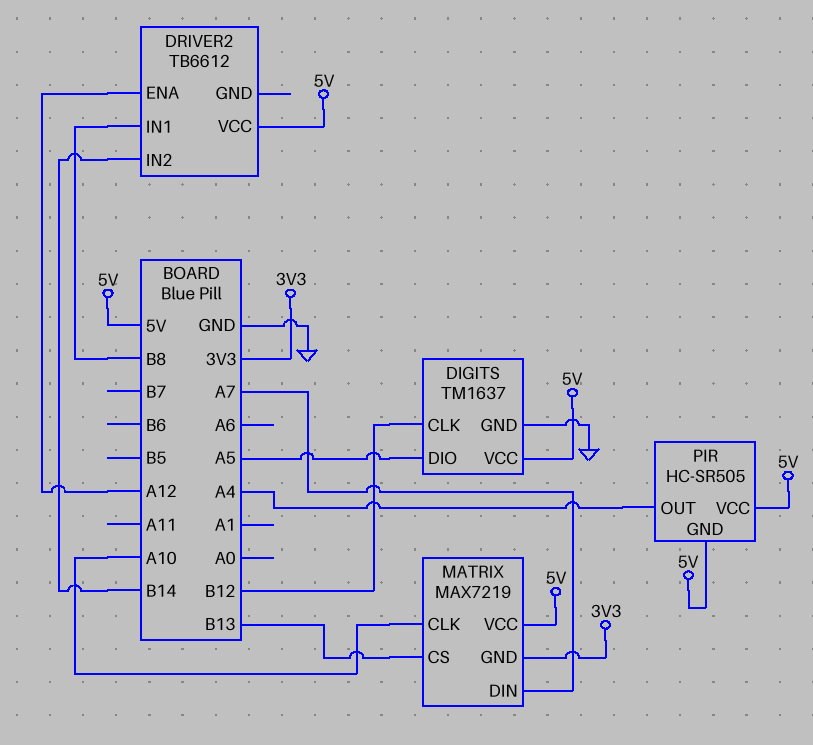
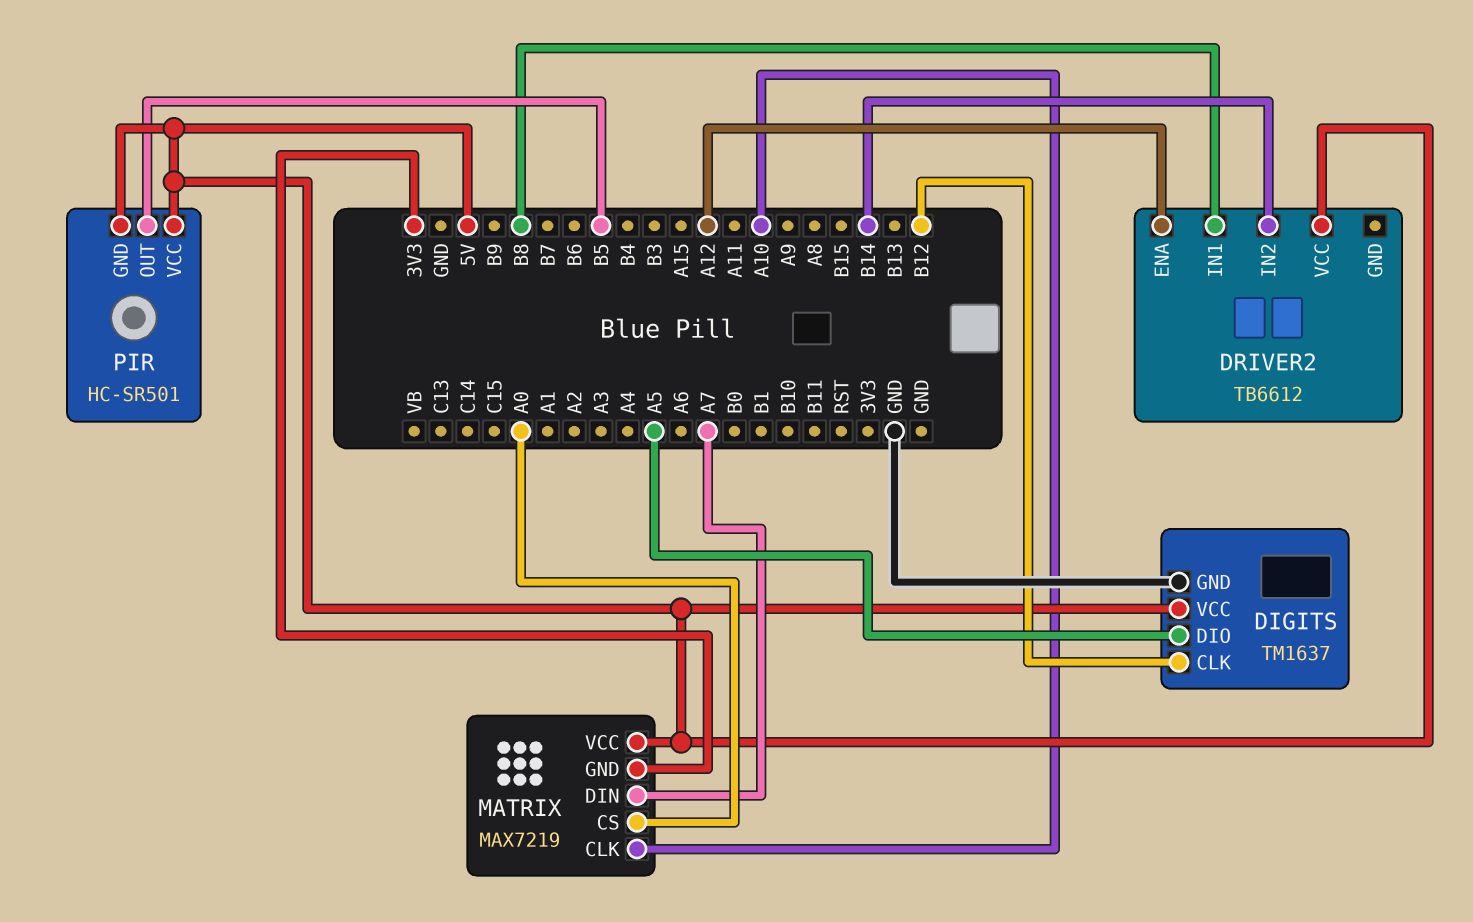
MATRIX pin CS: B13 -> A0
PIR: HC-SR505 -> HC-SR501
PIR pin OUT: A4 -> B5

